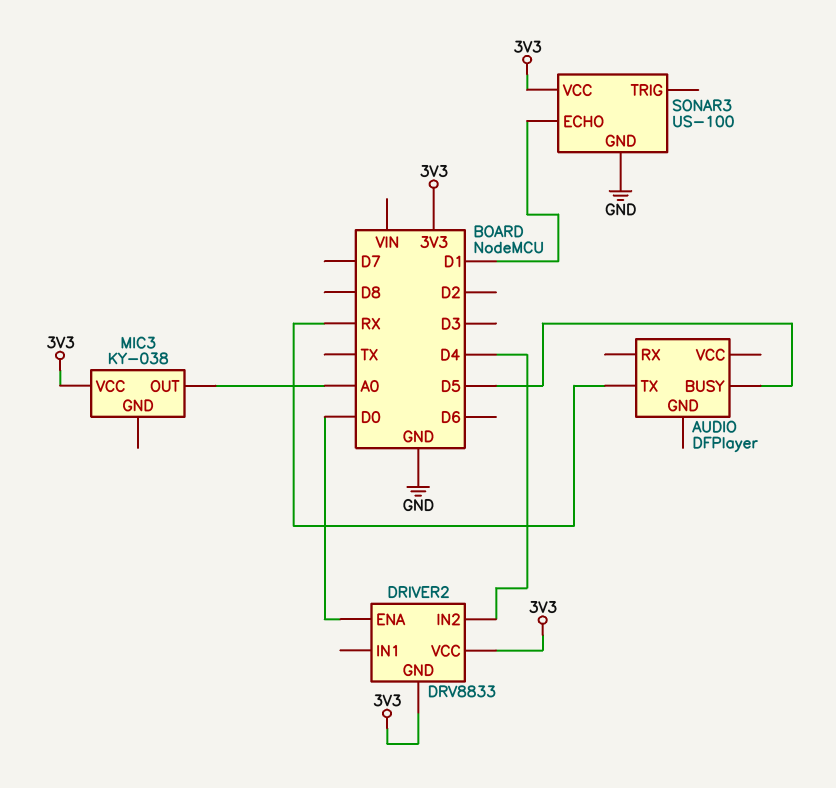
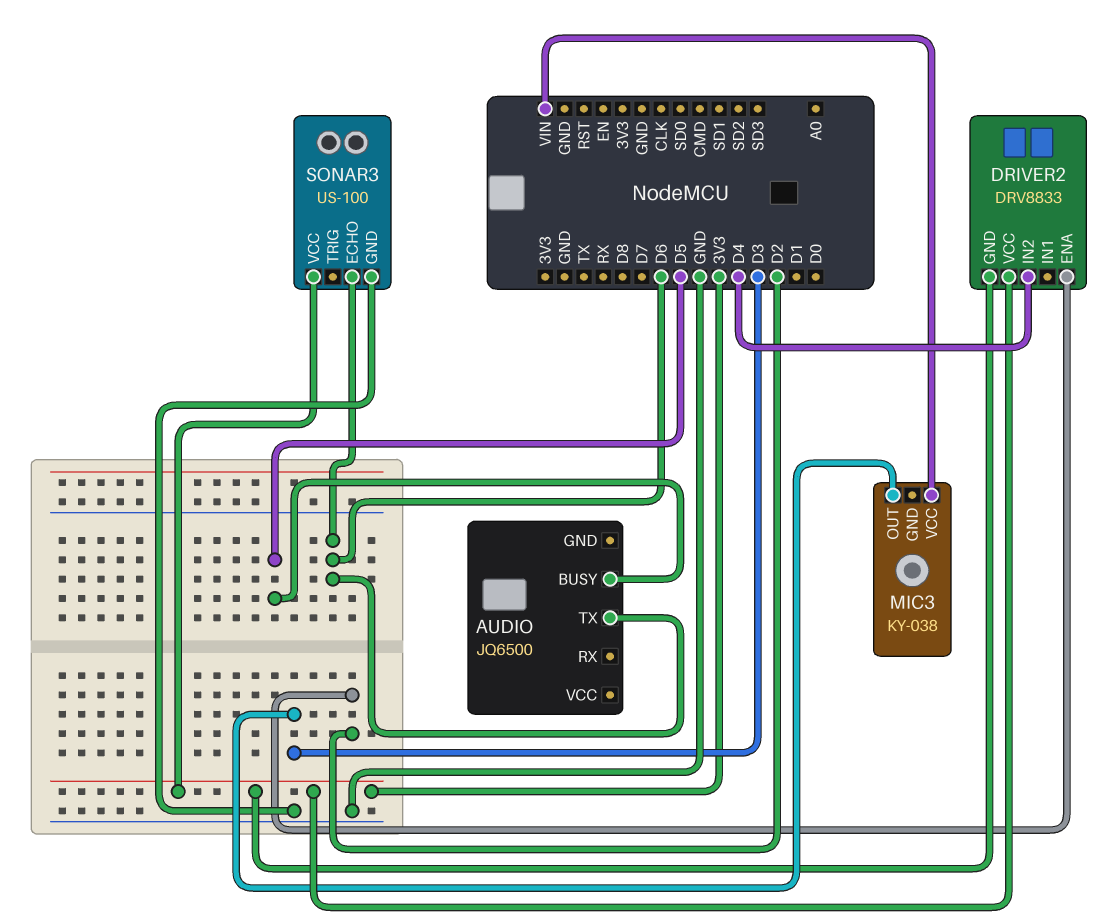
AUDIO: DFPlayer -> JQ6500
AUDIO pin TX: RX -> D6
DRIVER2 pin ENA: D0 -> D2
MIC3 pin OUT: A0 -> D3
MIC3 pin VCC: 3V3 -> VIN
SONAR3 pin ECHO: D1 -> D6

